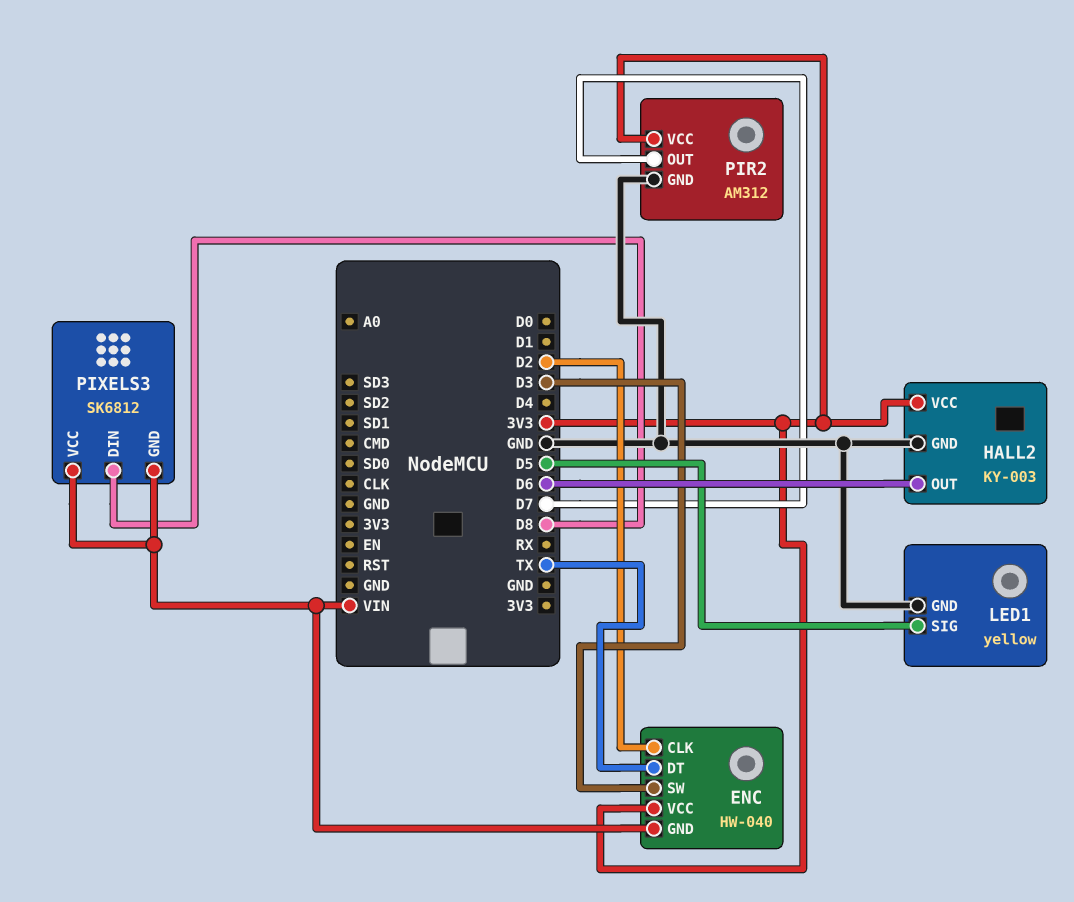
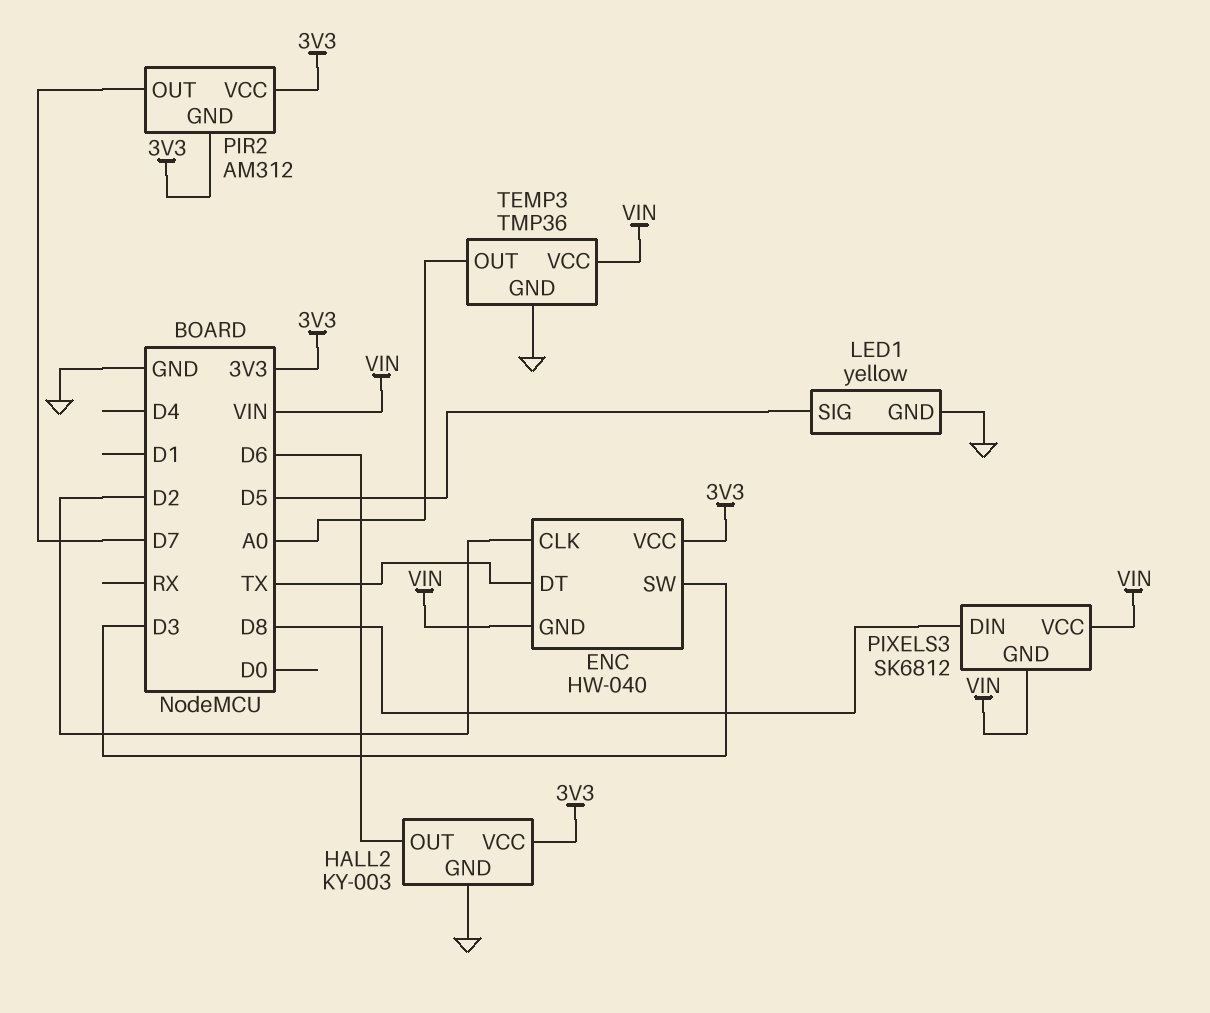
PIR2 pin GND: GND -> 3V3
TEMP3: none -> TMP36
TEMP3 pin GND: none -> GND
TEMP3 pin OUT: none -> A0
TEMP3 pin VCC: none -> VIN

